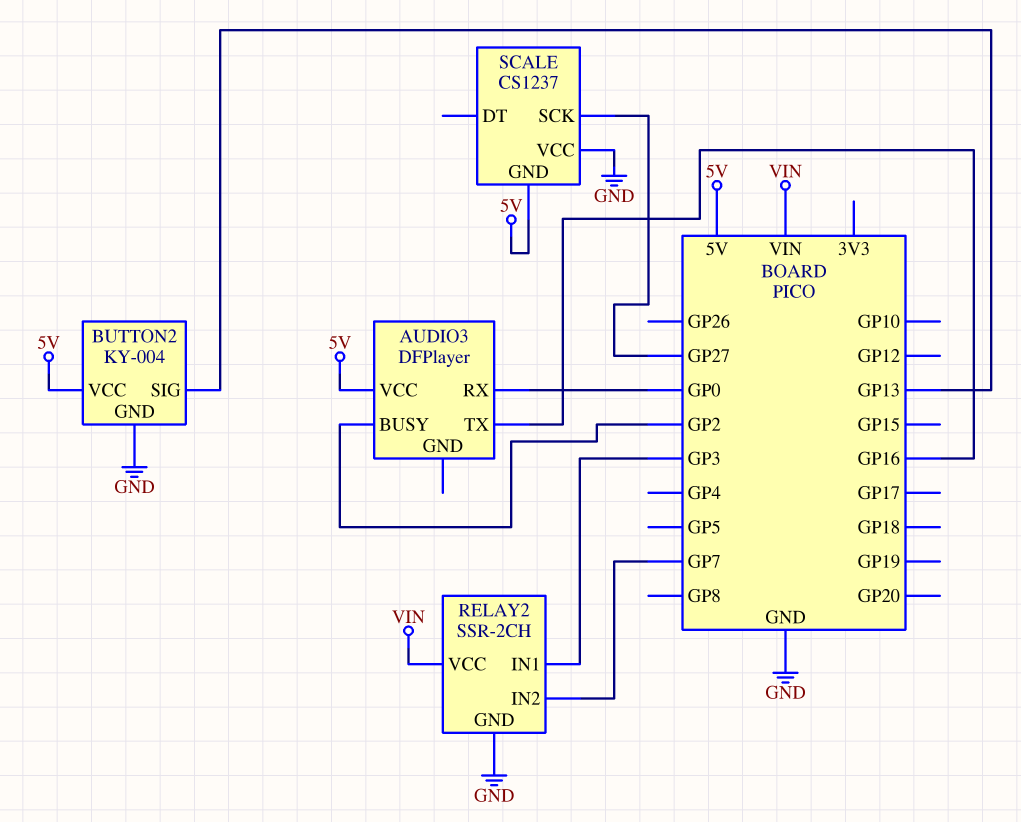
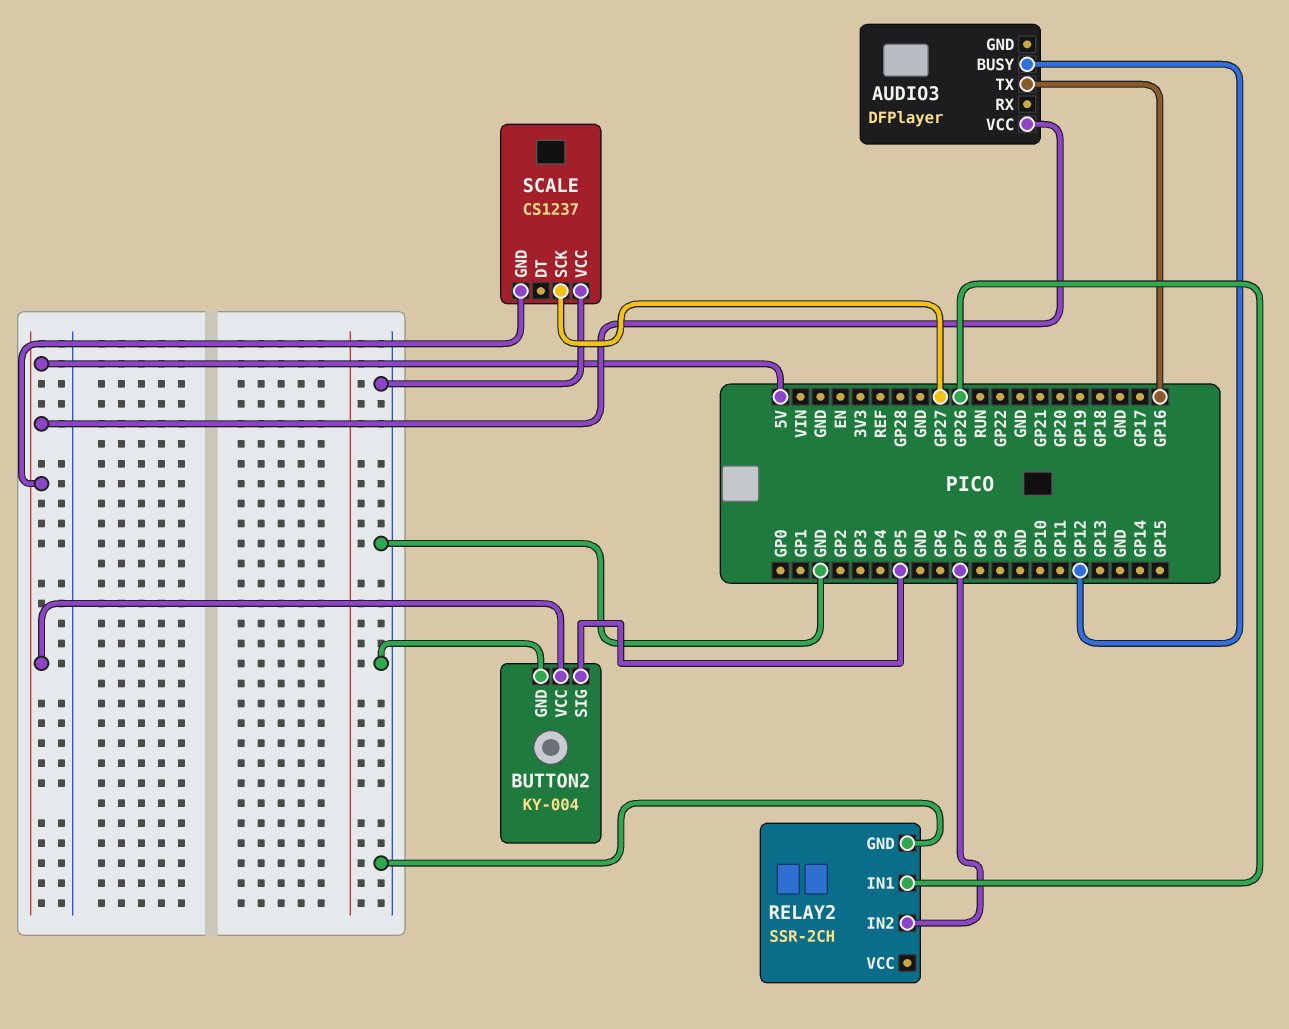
AUDIO3 pin BUSY: GP2 -> GP12
AUDIO3 pin RX: GP0 -> none
BUTTON2 pin SIG: GP13 -> GP5
RELAY2 pin IN1: GP3 -> GP26
RELAY2 pin VCC: VIN -> none

